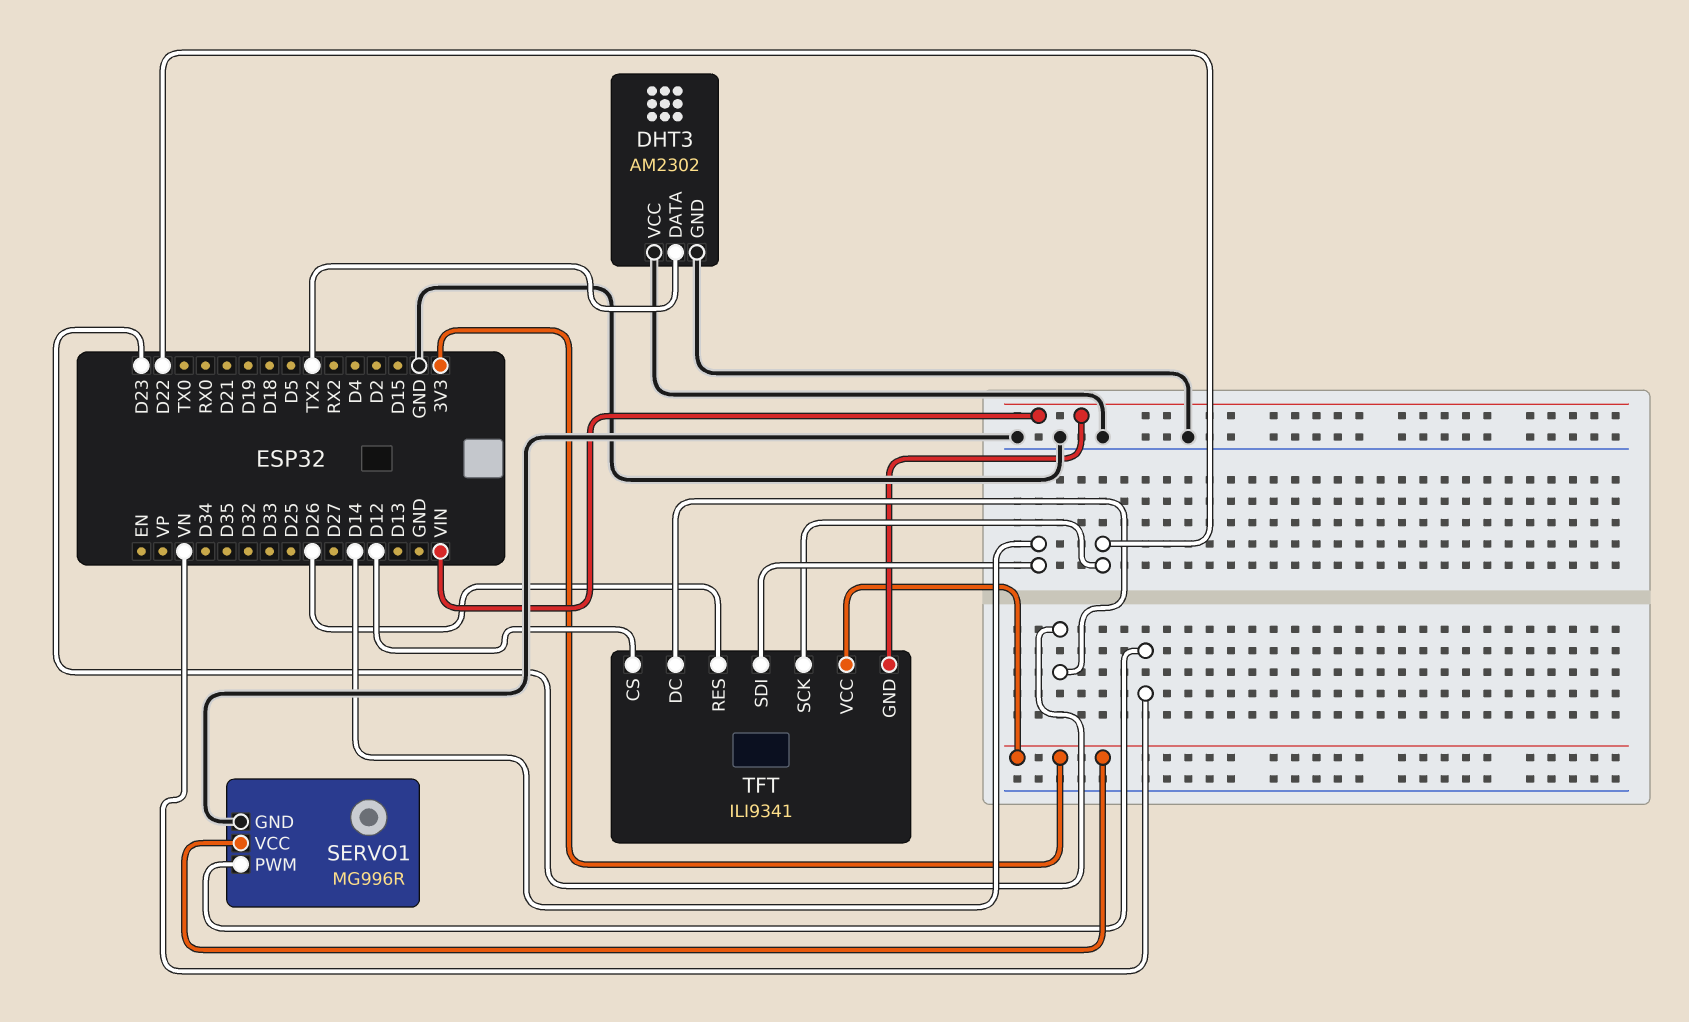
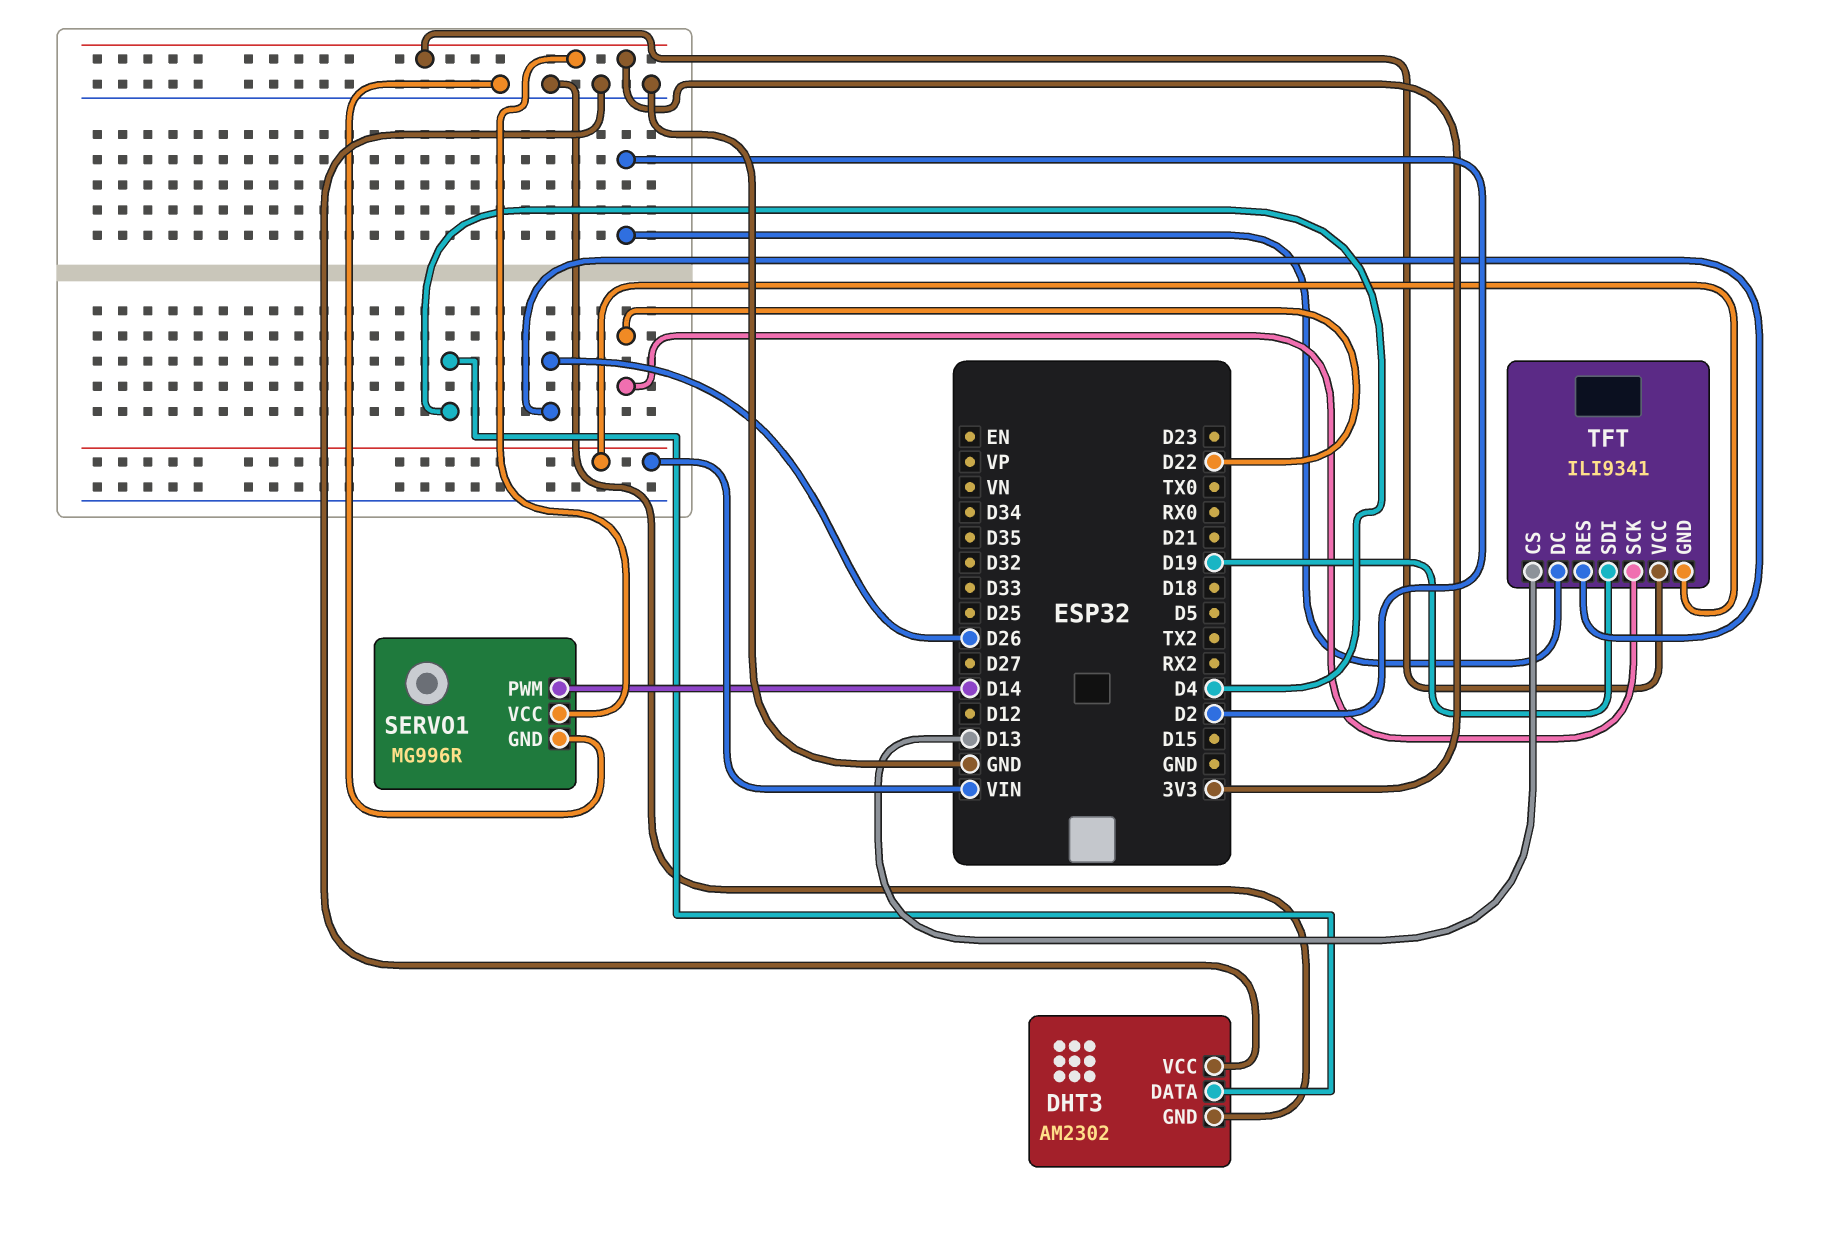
DHT3 pin DATA: TX2 -> D4
SERVO1 pin PWM: VN -> D14
TFT pin CS: D12 -> D13
TFT pin DC: D23 -> D2
TFT pin SDI: D14 -> D19

